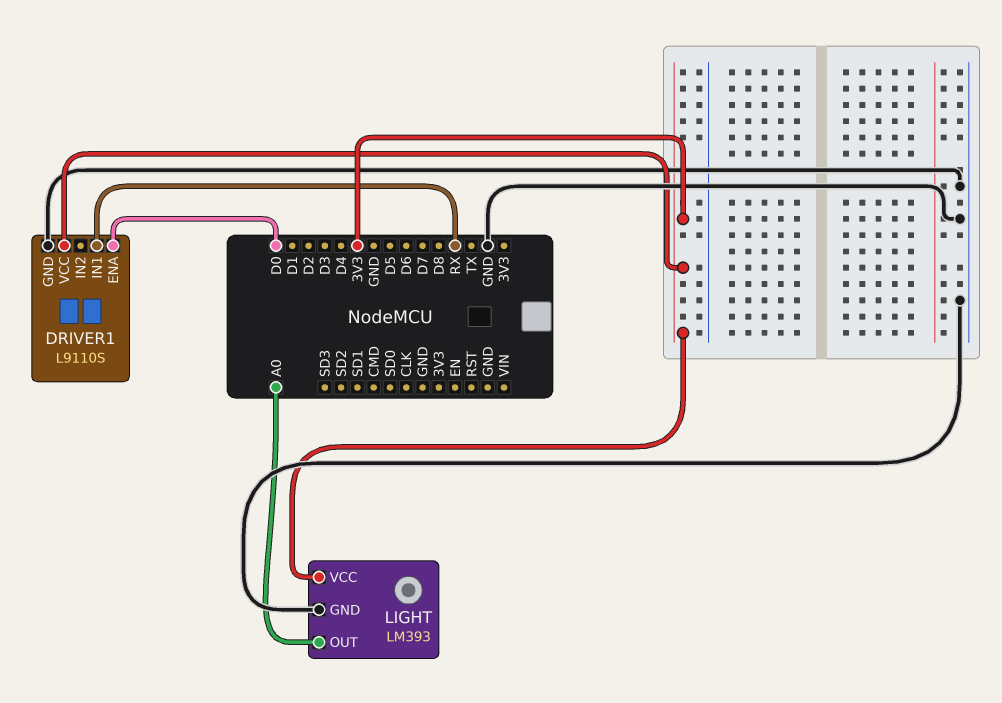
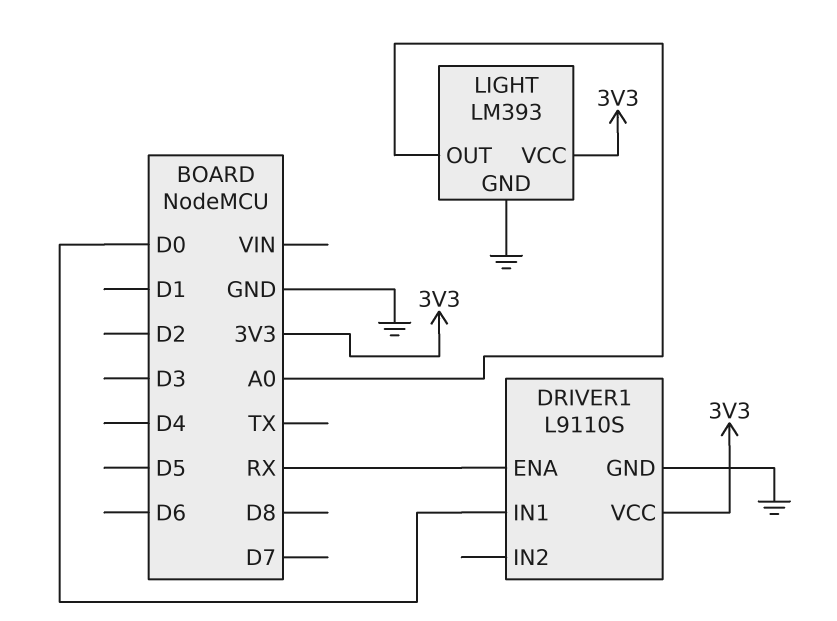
DRIVER1 pin ENA: D0 -> RX
DRIVER1 pin IN1: RX -> D0

